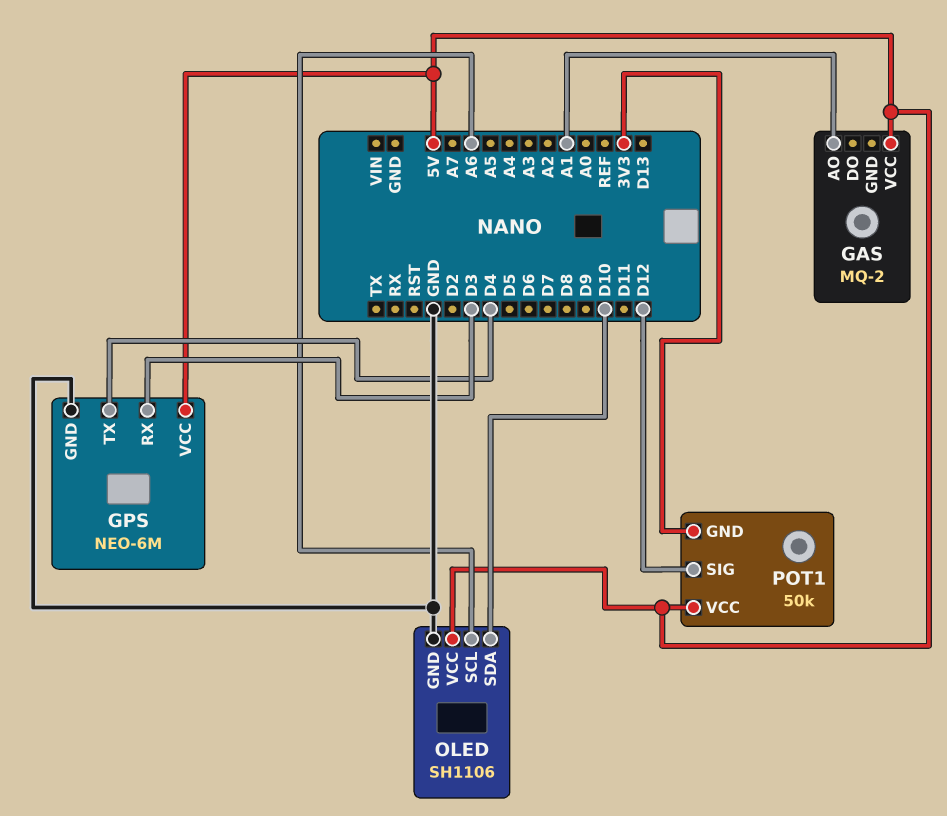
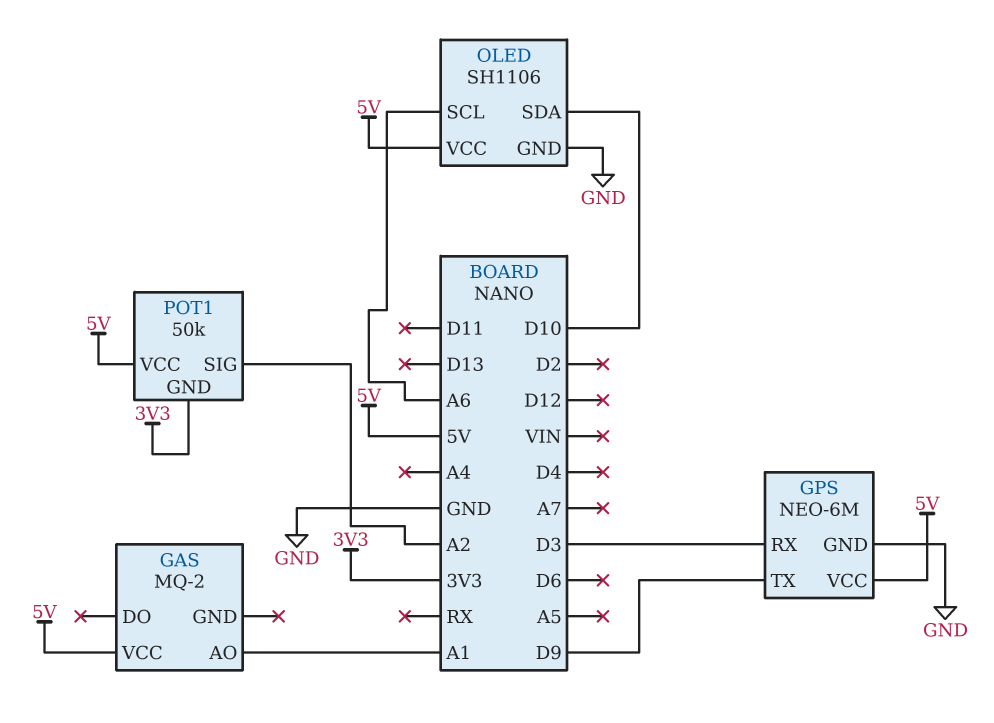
GPS pin TX: D4 -> D9
POT1 pin SIG: D12 -> A2

